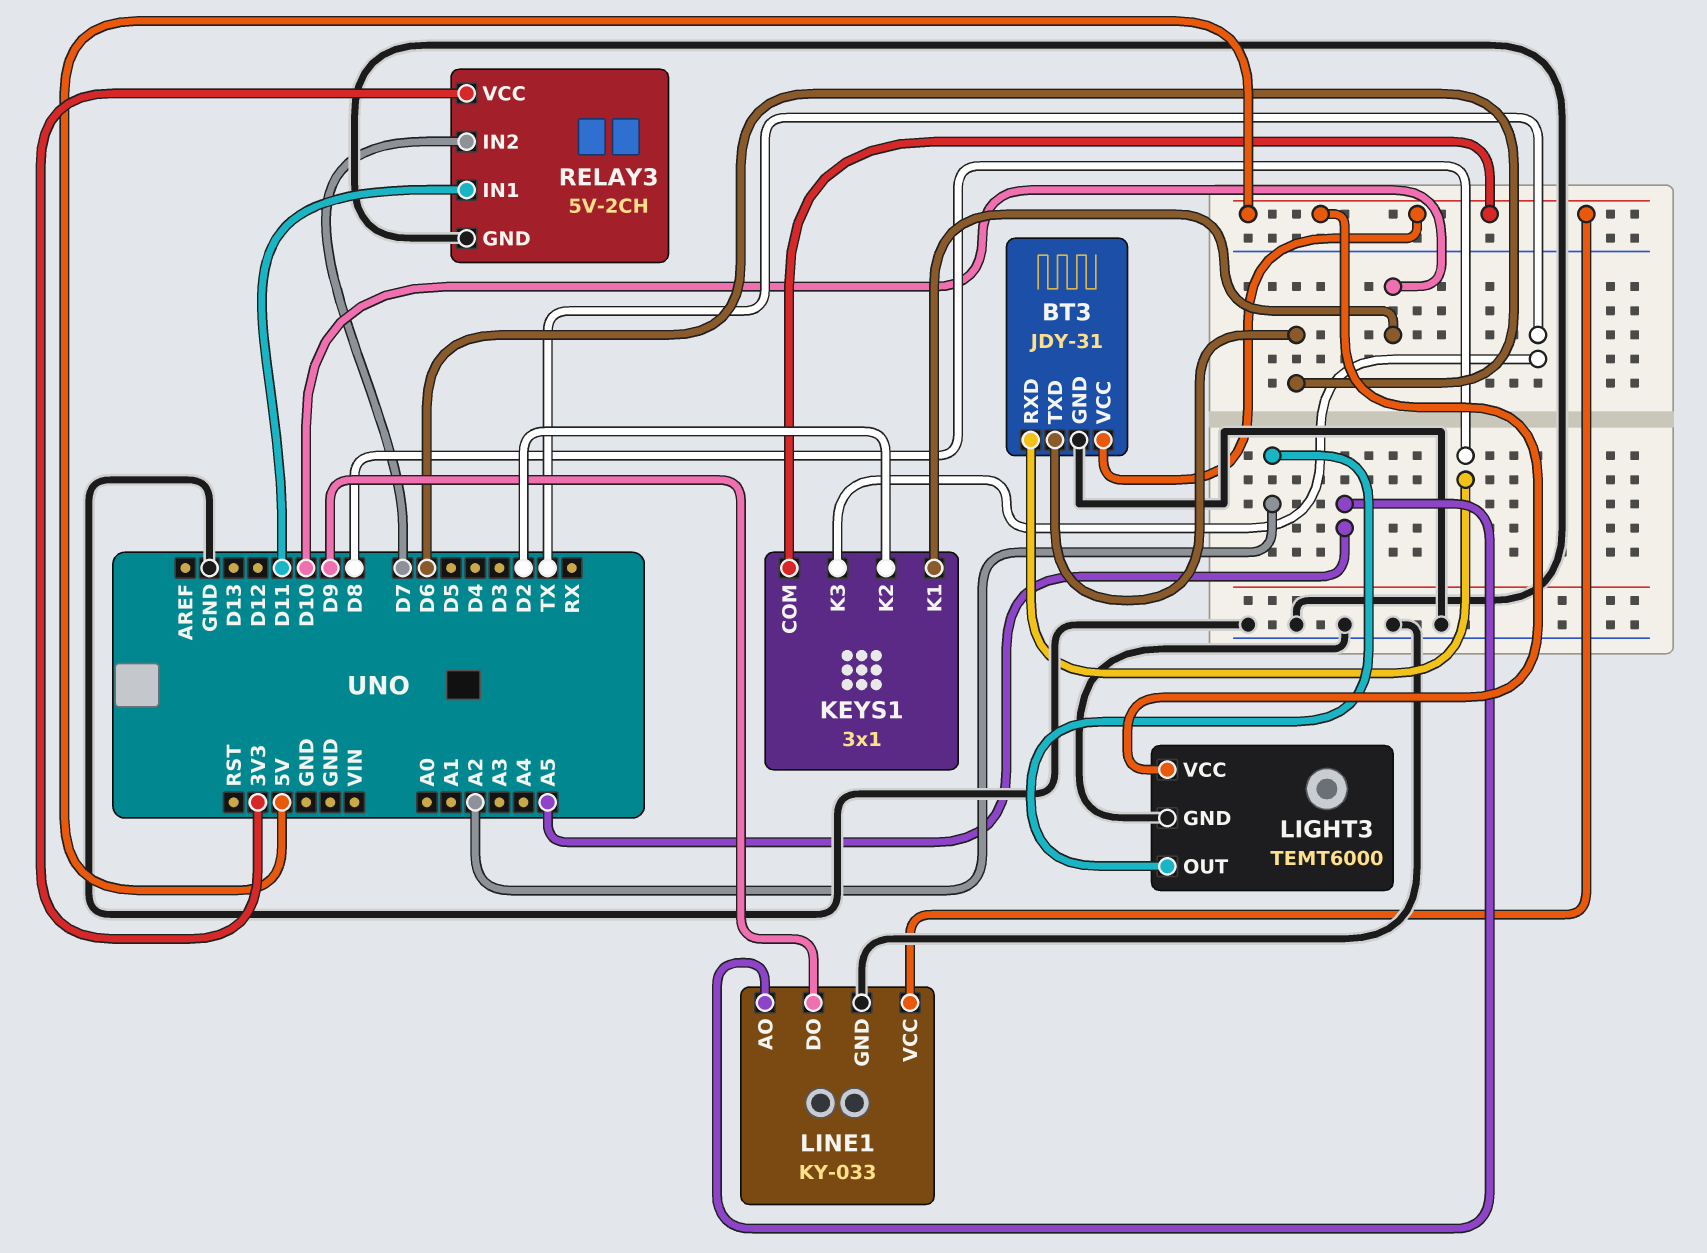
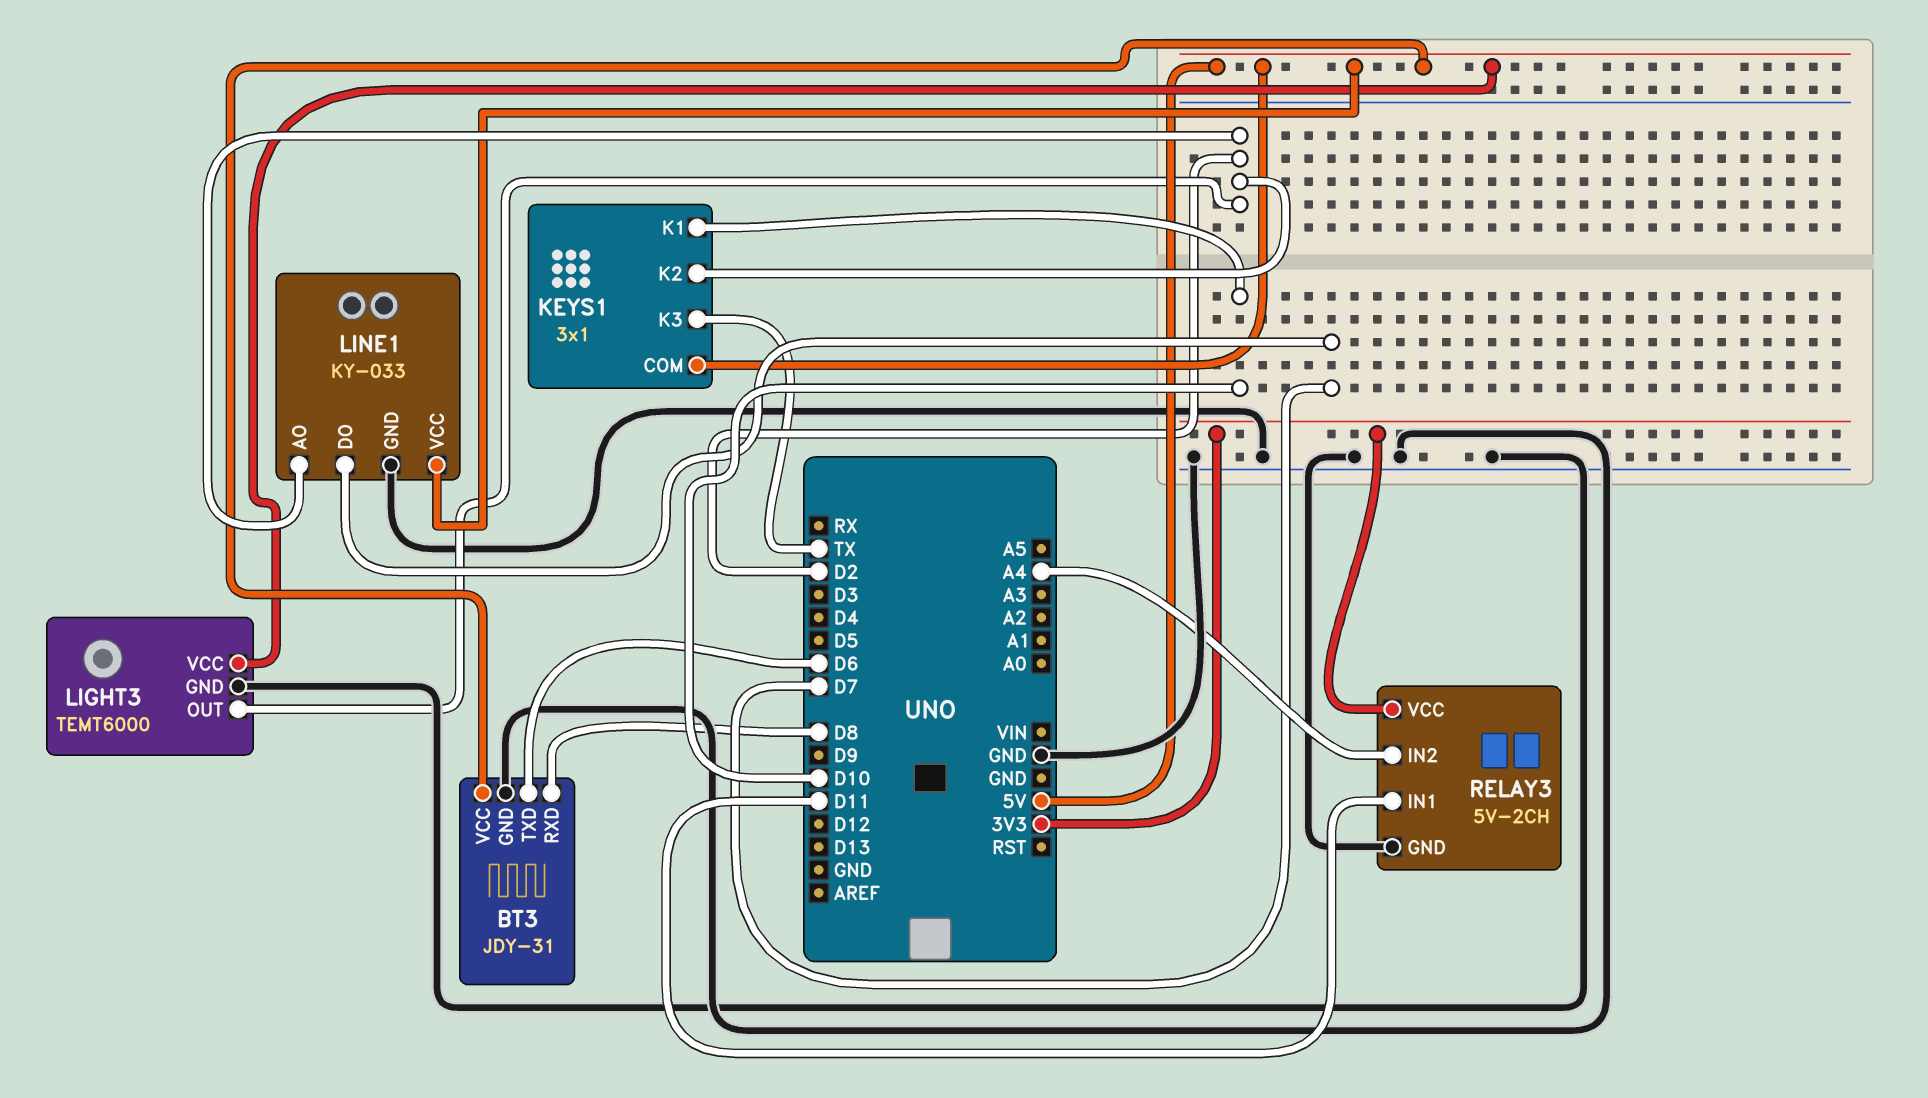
LIGHT3 pin OUT: A2 -> D2
LINE1 pin AO: A5 -> D2
LINE1 pin DO: D9 -> D7
RELAY3 pin IN2: D7 -> A4

